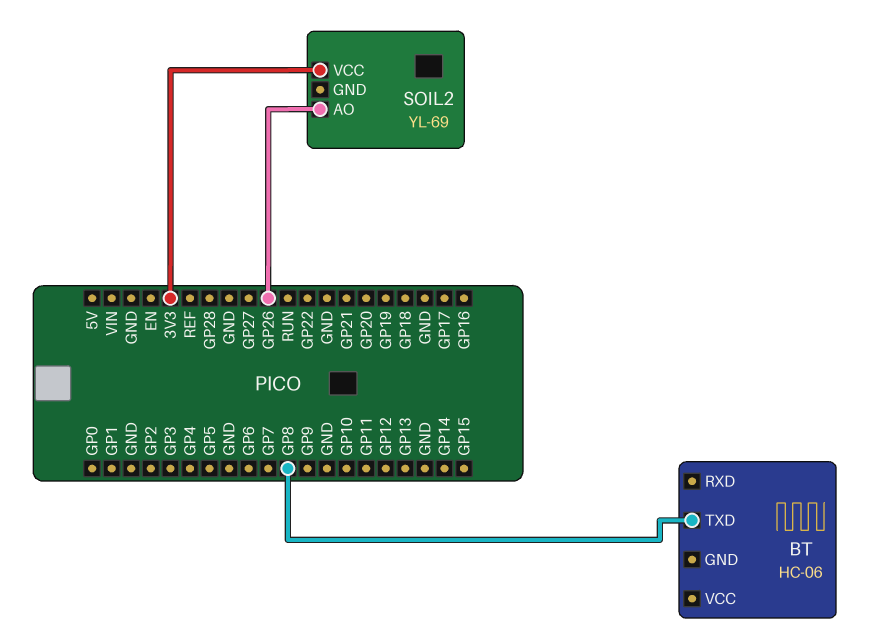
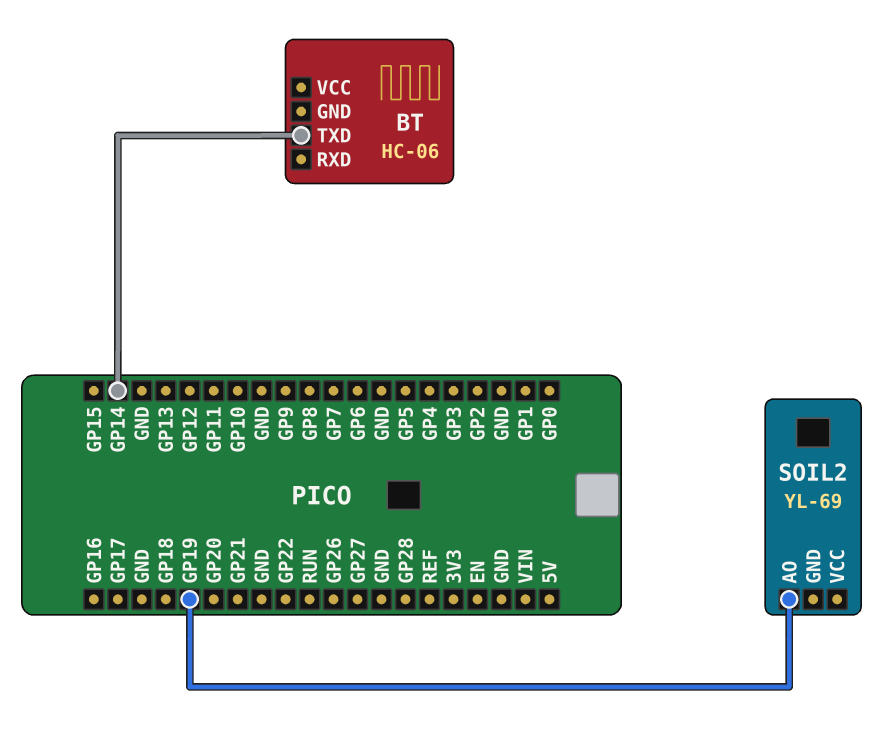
BT pin TXD: GP8 -> GP14
SOIL2 pin AO: GP26 -> GP19
SOIL2 pin VCC: 3V3 -> none

